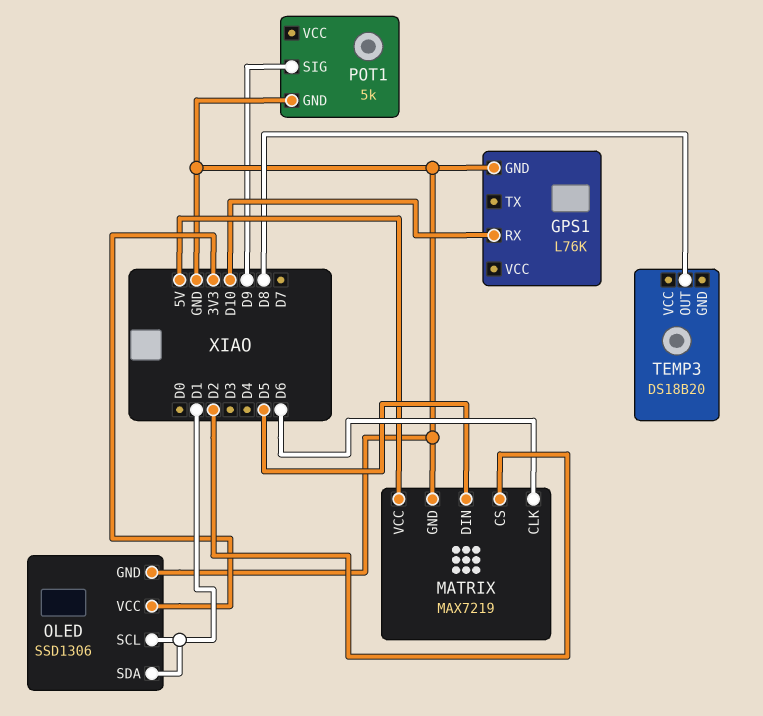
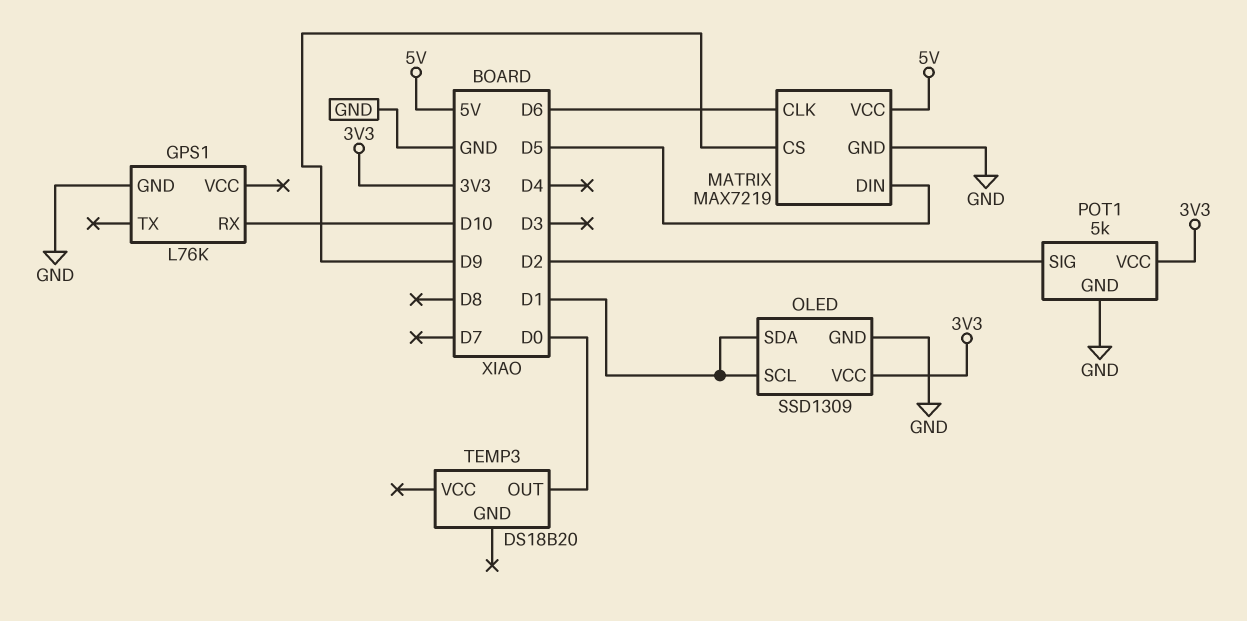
MATRIX pin CS: D2 -> D9
OLED: SSD1306 -> SSD1309
POT1 pin SIG: D9 -> D2
POT1 pin VCC: none -> 3V3
TEMP3 pin OUT: D8 -> D0

